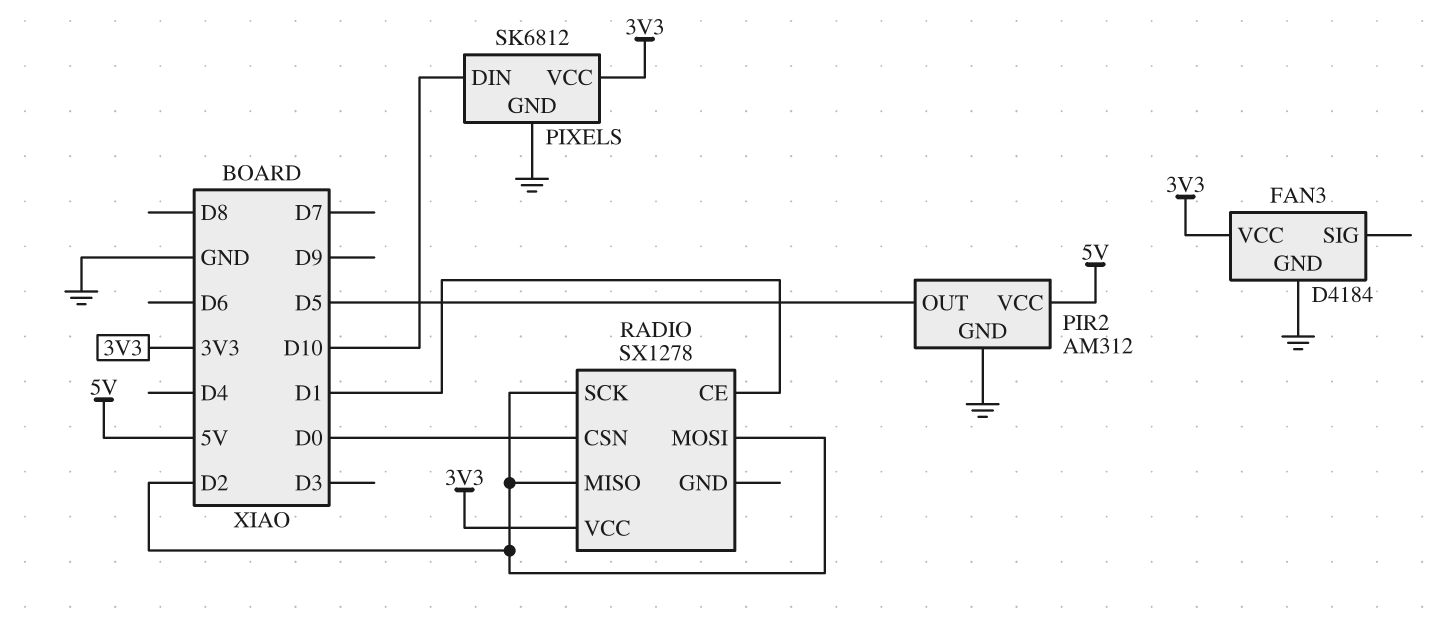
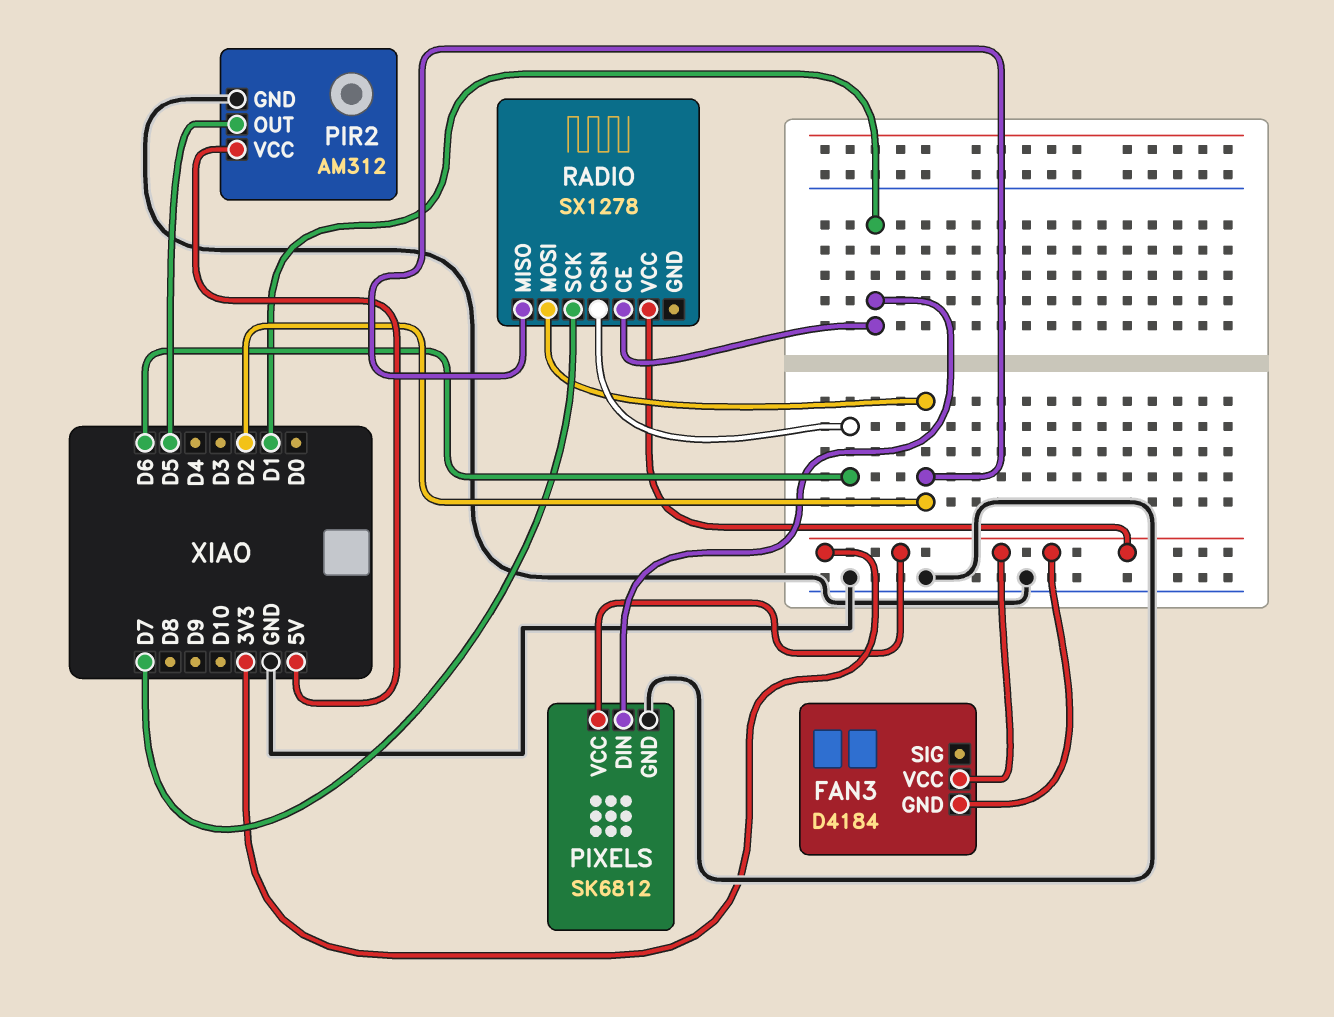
FAN3 pin GND: GND -> 3V3
PIXELS pin DIN: D10 -> D1
RADIO pin CSN: D0 -> D6
RADIO pin SCK: D2 -> D7

